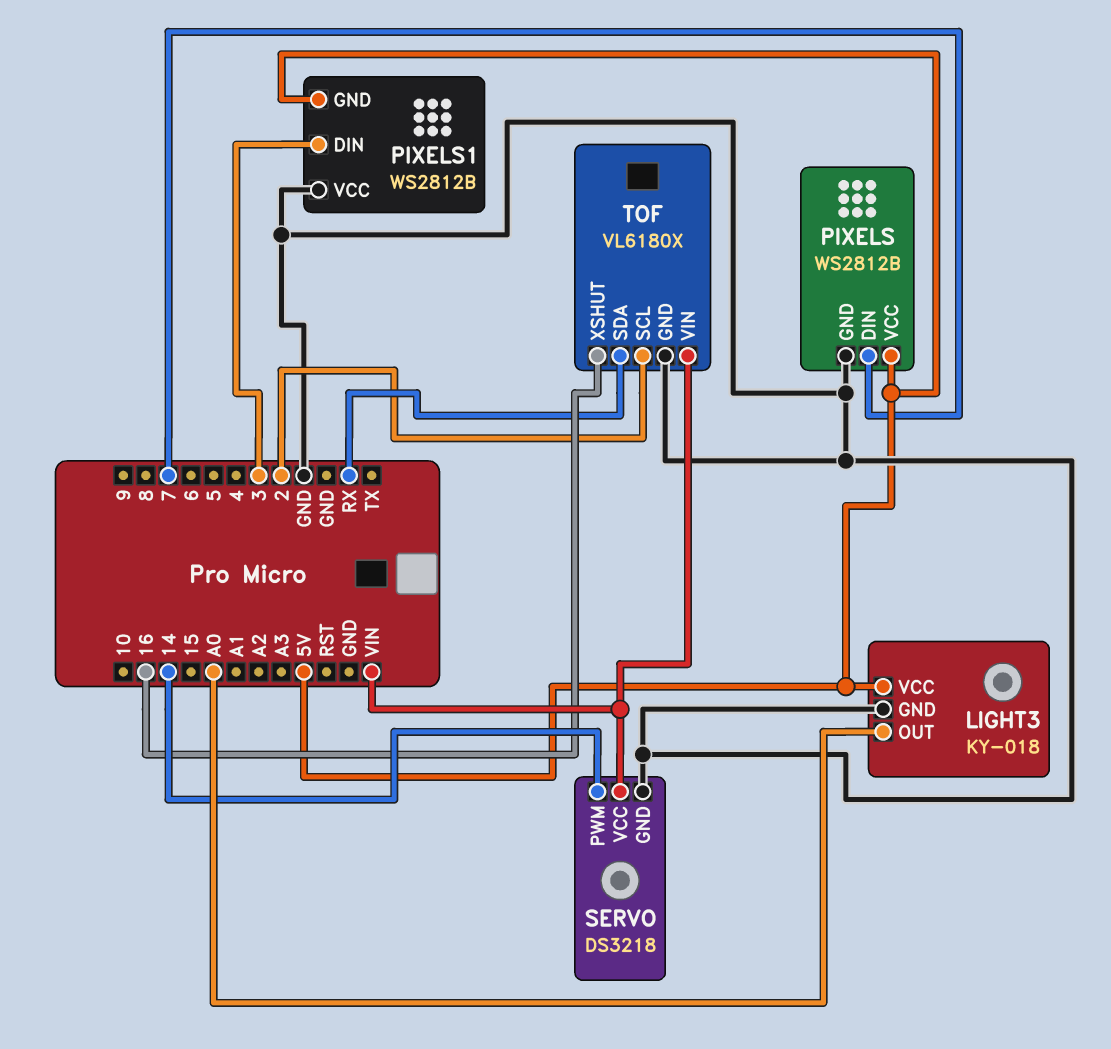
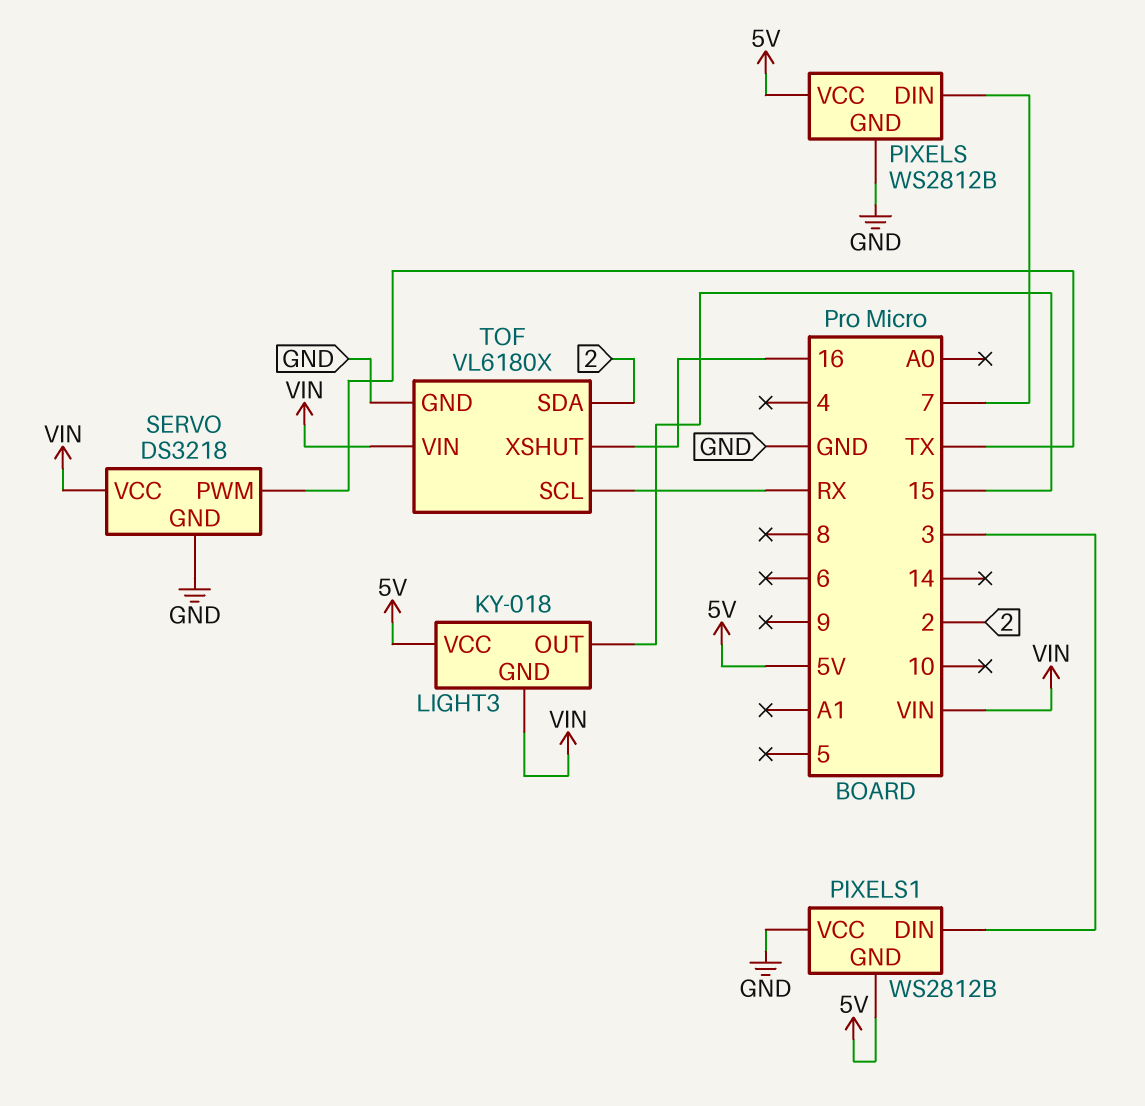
LIGHT3 pin GND: GND -> VIN
LIGHT3 pin OUT: A0 -> 15
SERVO pin PWM: 14 -> TX
TOF pin SCL: 2 -> RX
TOF pin SDA: RX -> 2

